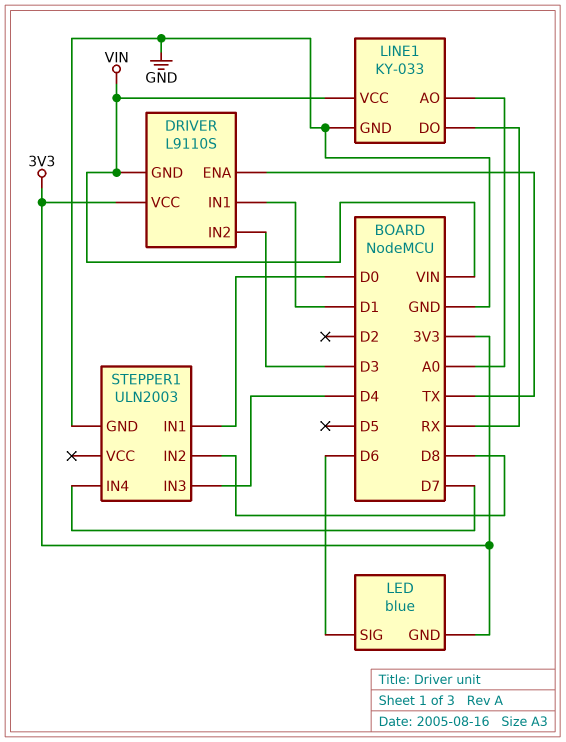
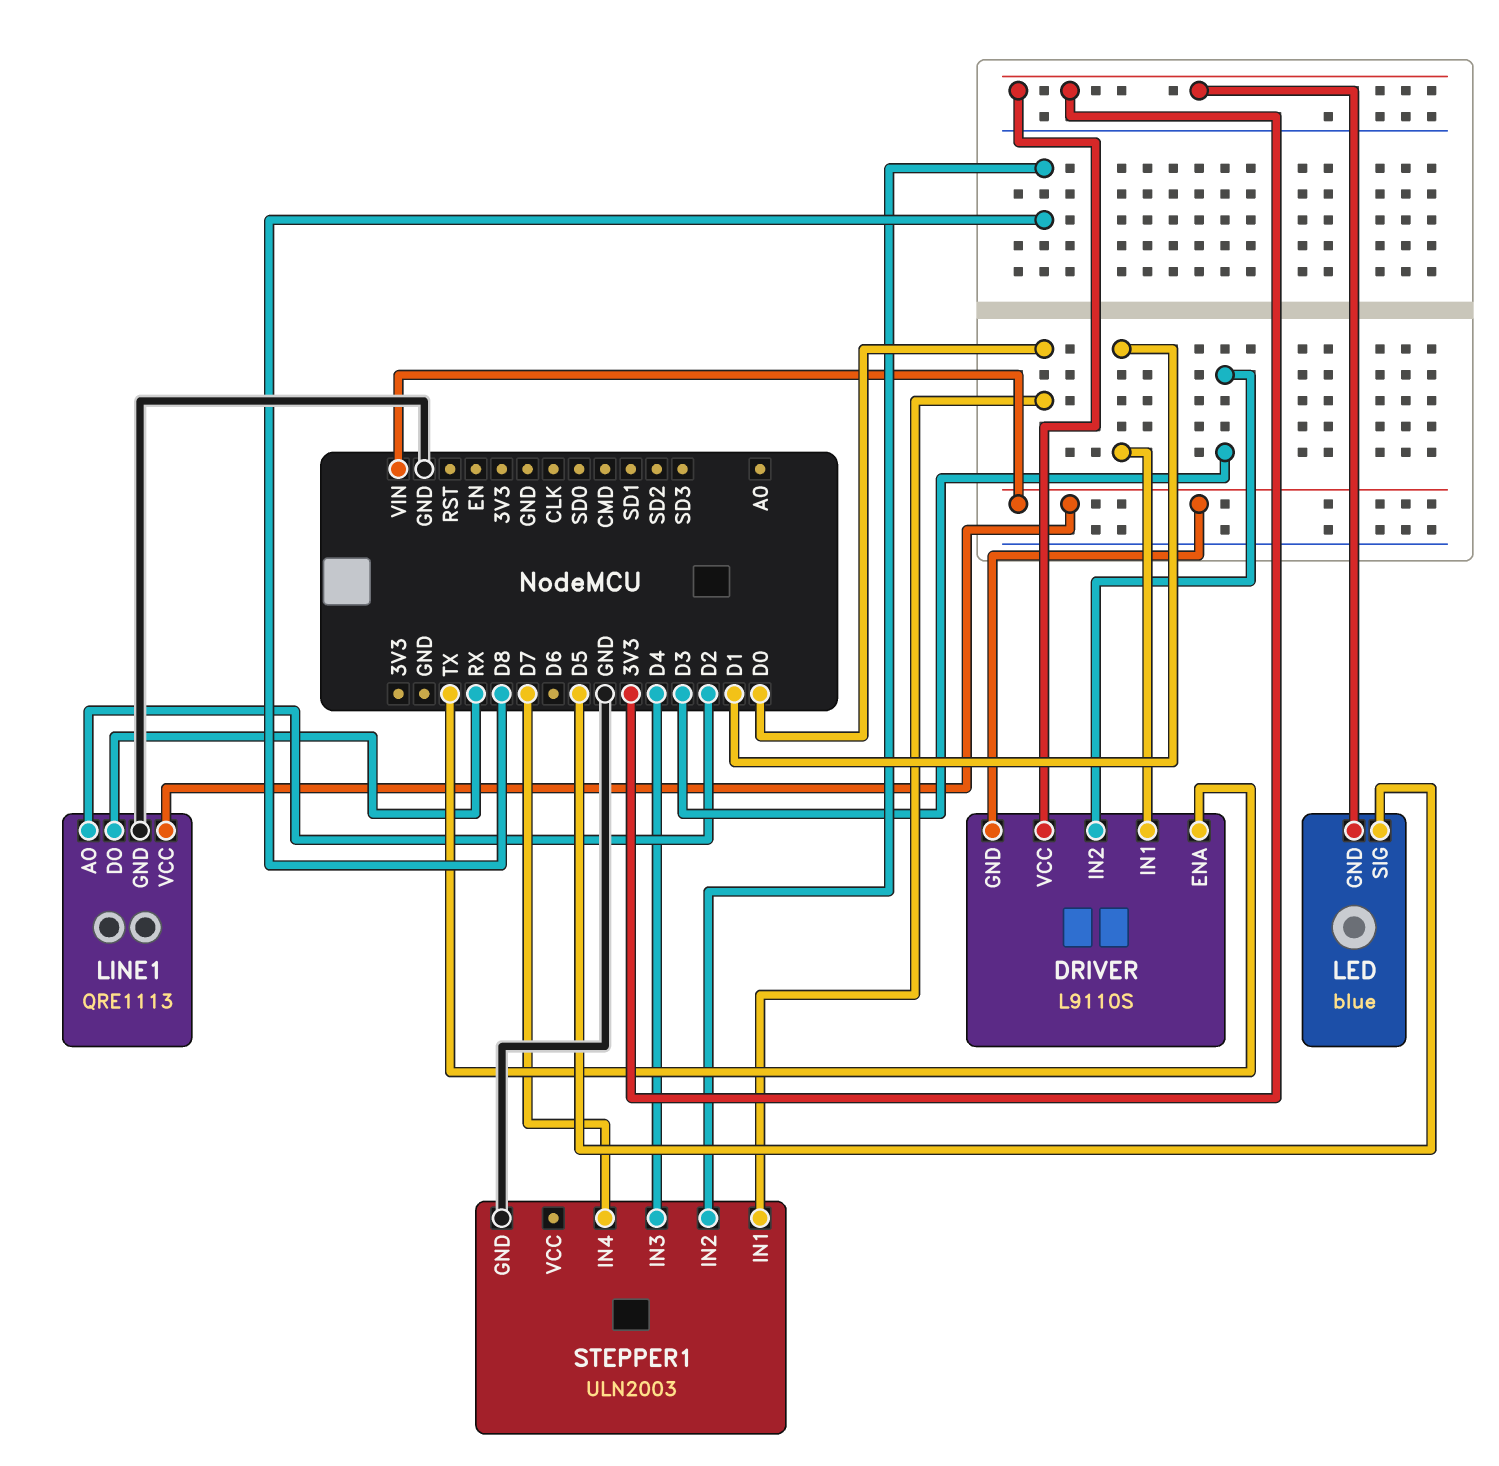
LED pin SIG: D6 -> D5
LINE1: KY-033 -> QRE1113
LINE1 pin AO: A0 -> D2

